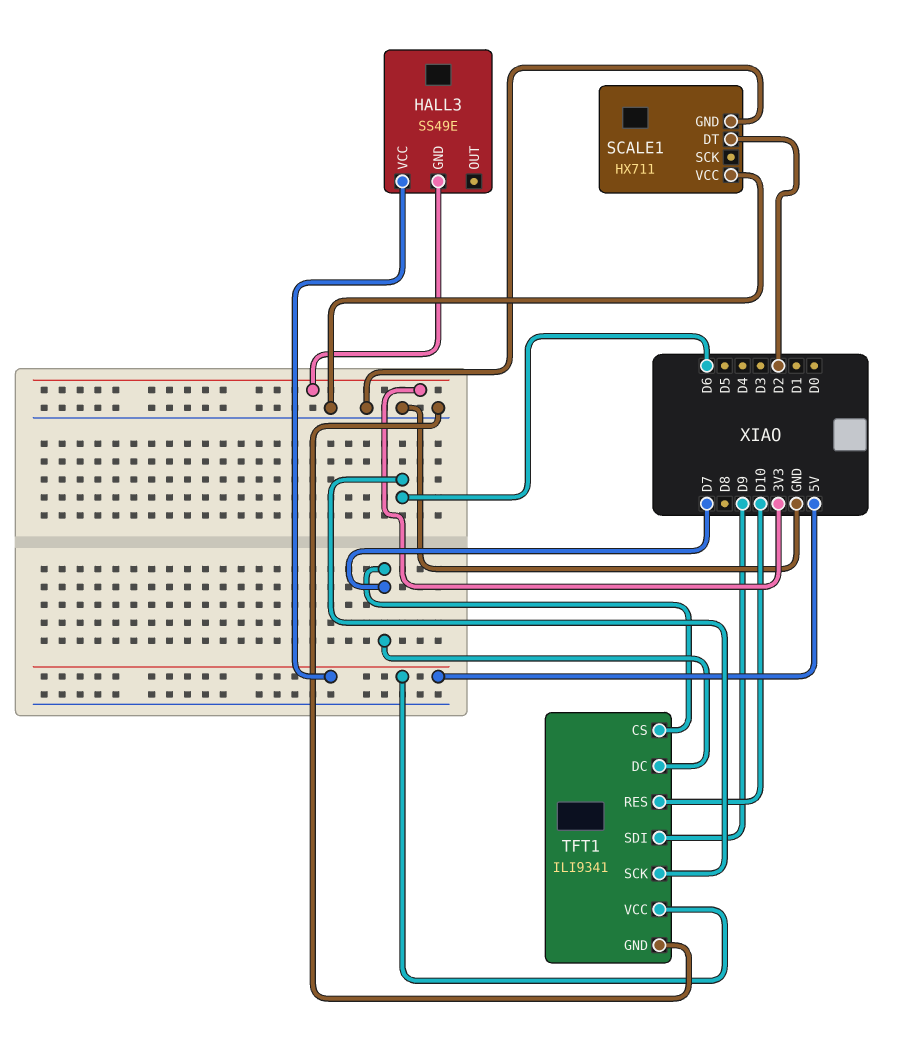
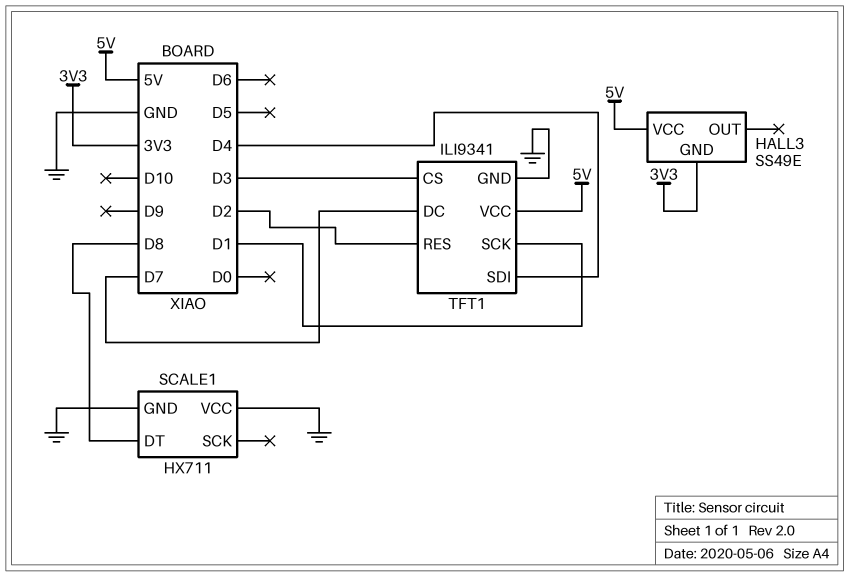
SCALE1 pin DT: D2 -> D8
TFT1 pin CS: D7 -> D3
TFT1 pin RES: D10 -> D2
TFT1 pin SCK: D6 -> D1
TFT1 pin SDI: D9 -> D4

